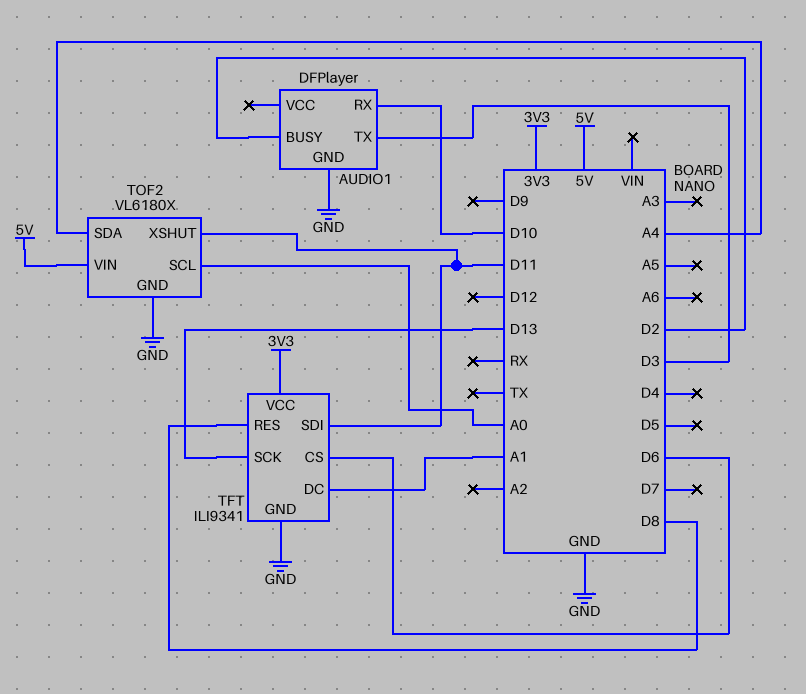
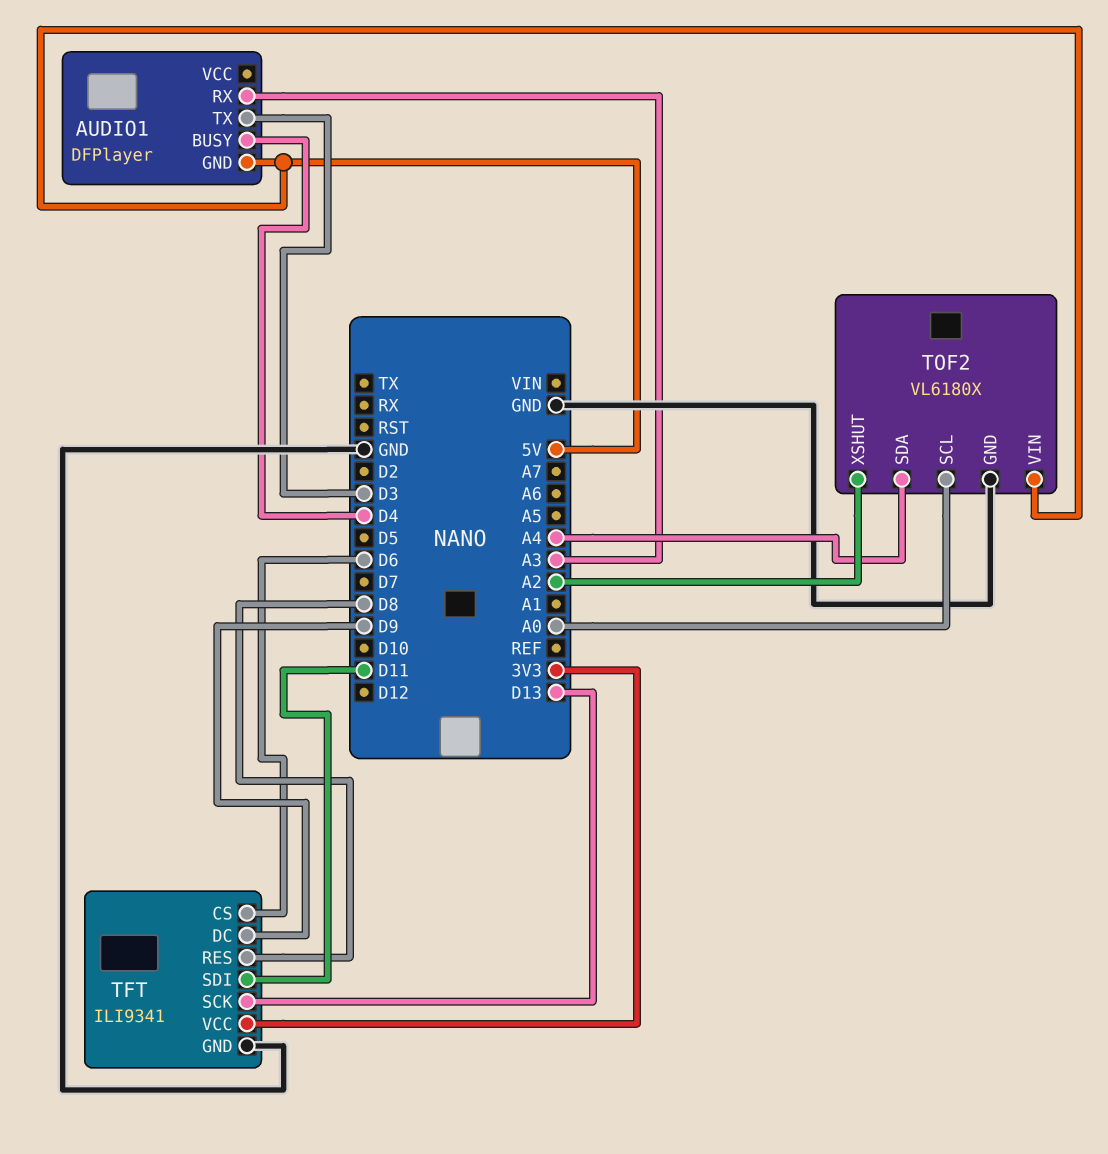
AUDIO1 pin BUSY: D2 -> D4
AUDIO1 pin GND: GND -> 5V
AUDIO1 pin RX: D10 -> A3
TFT pin DC: A1 -> D9
TOF2 pin XSHUT: D11 -> A2

